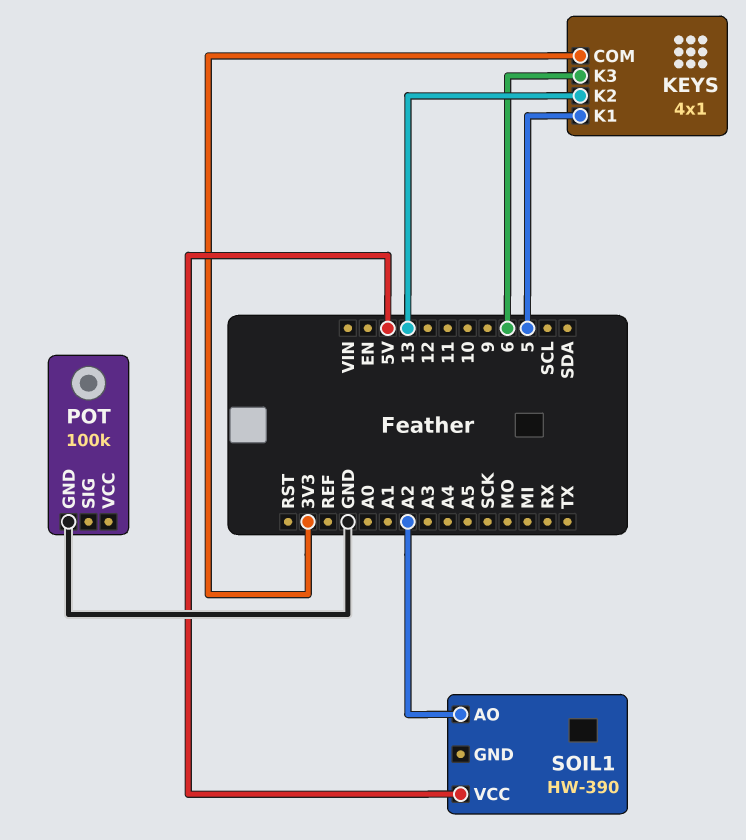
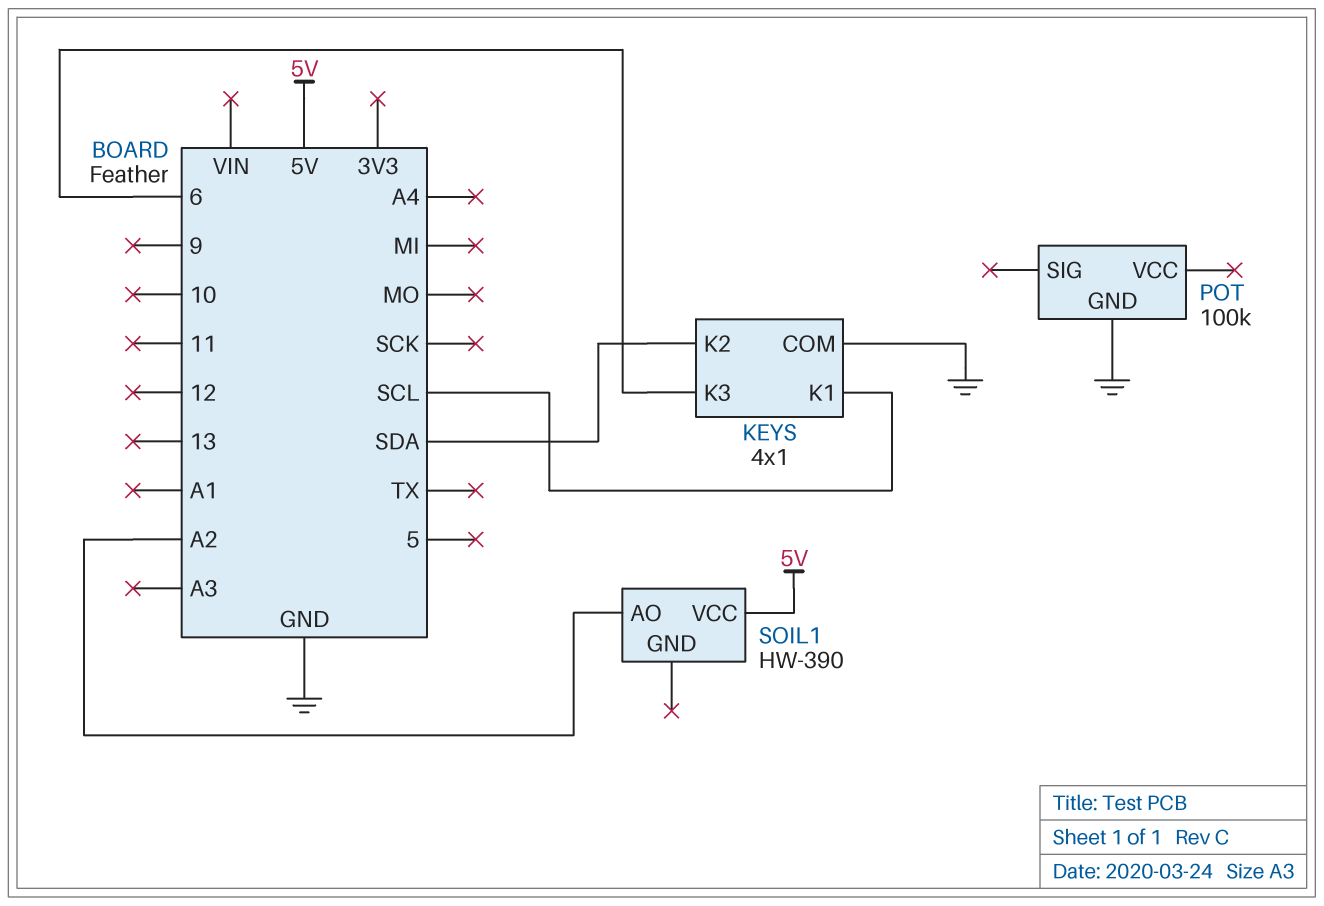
KEYS pin COM: 3V3 -> GND
KEYS pin K1: 5 -> SCL
KEYS pin K2: 13 -> SDA

